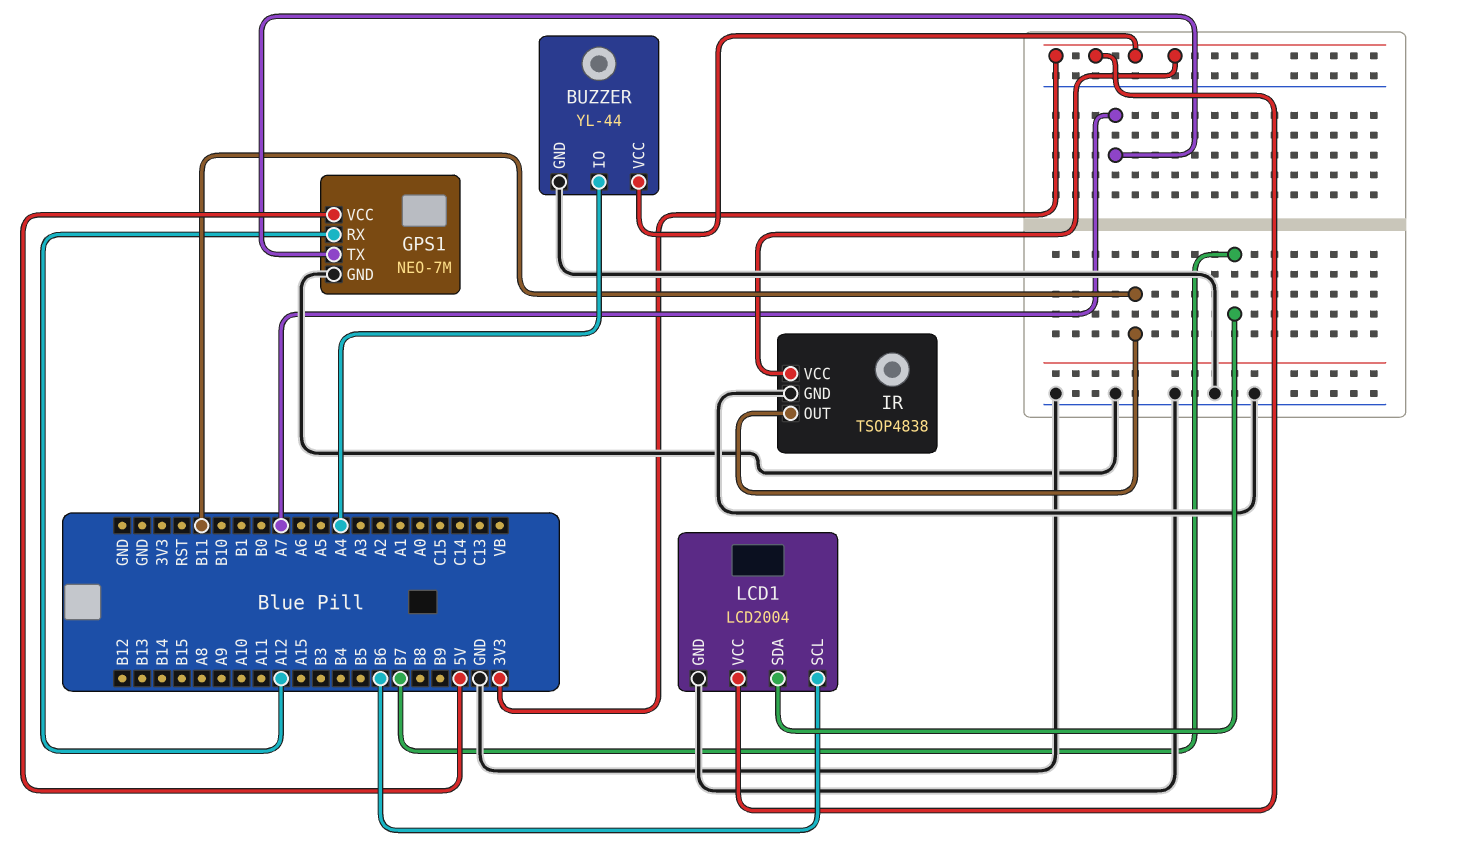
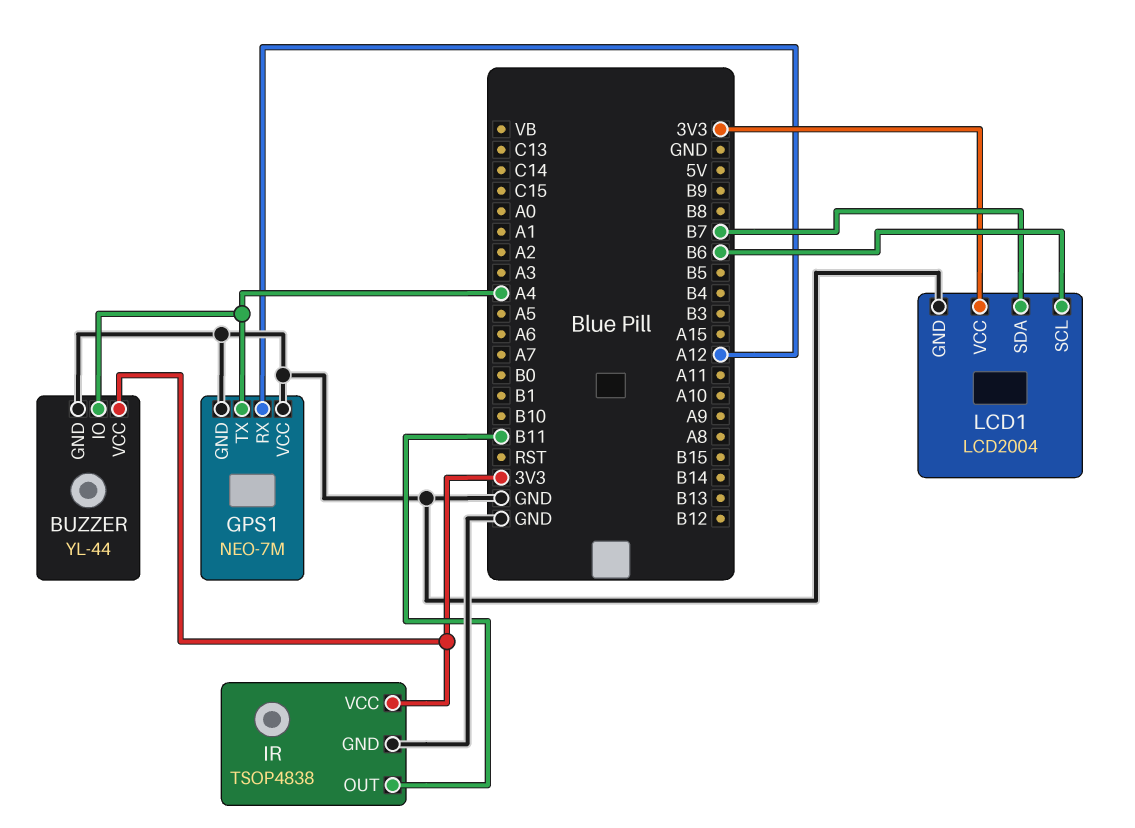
GPS1 pin TX: A7 -> A4
GPS1 pin VCC: 5V -> GND

